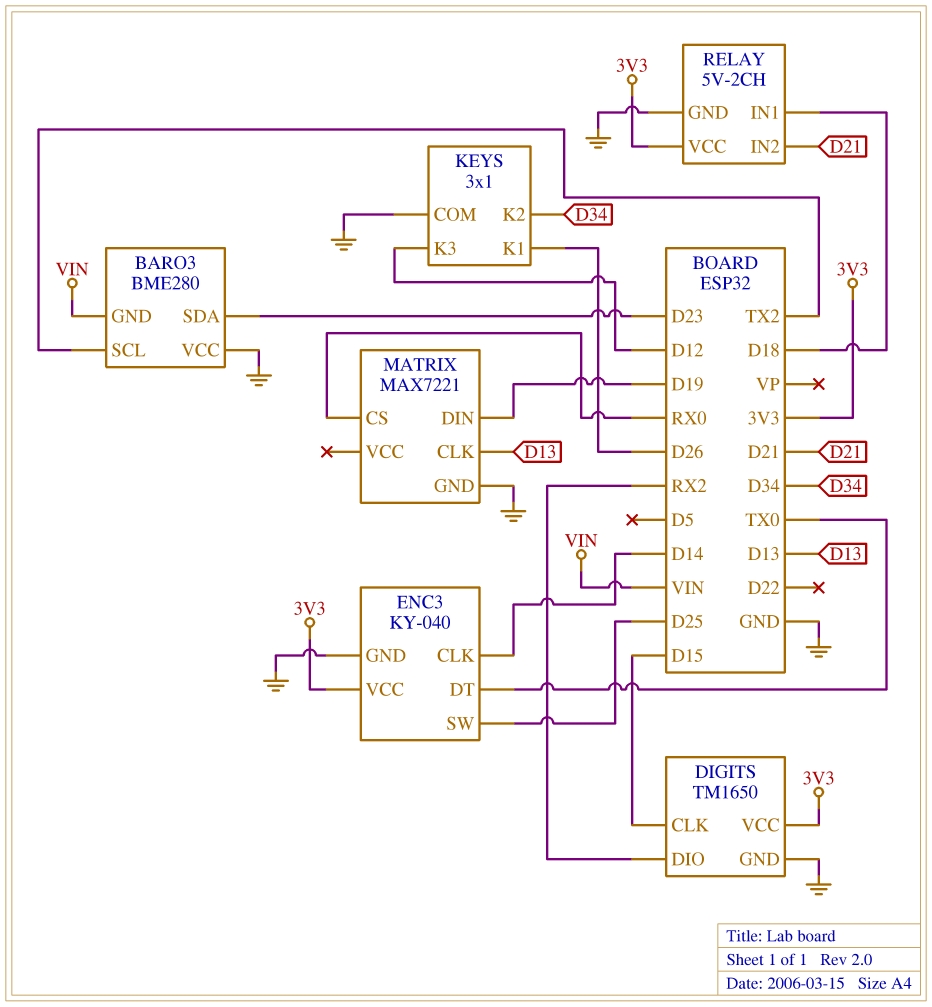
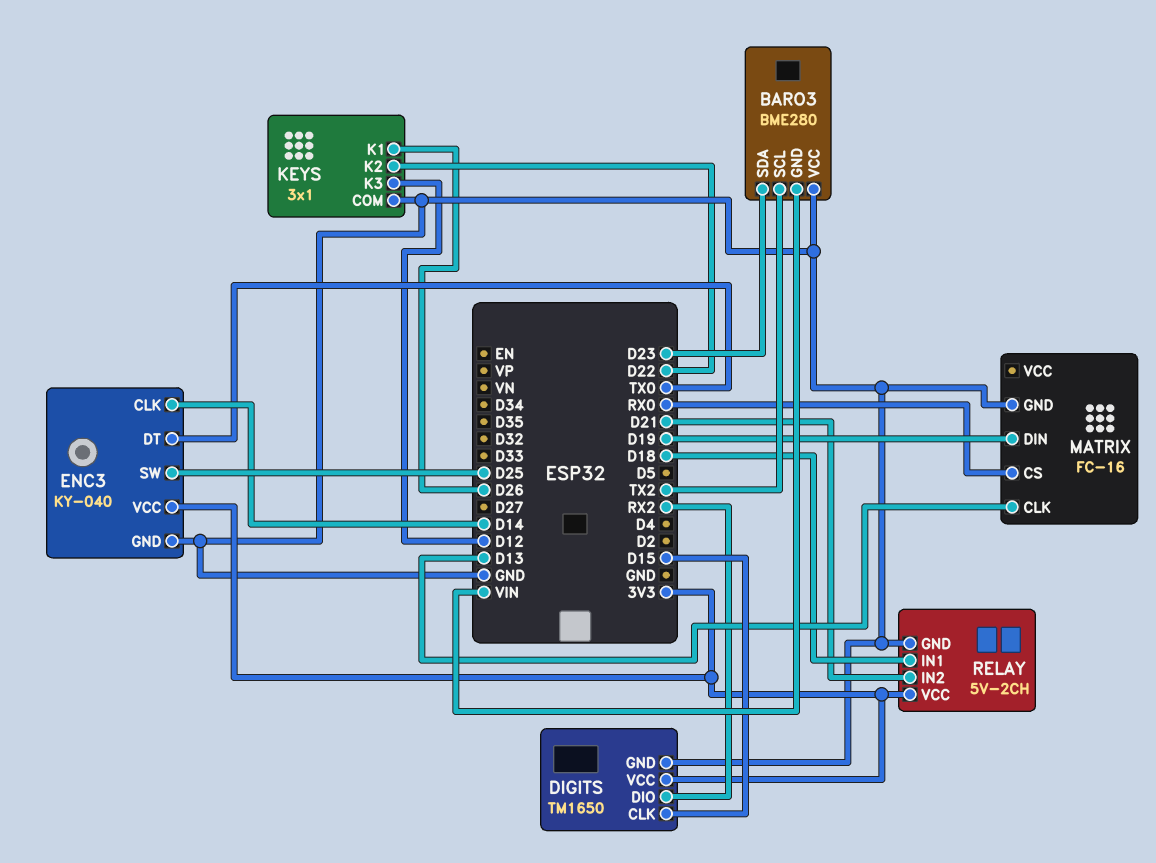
KEYS pin K2: D34 -> D22
MATRIX: MAX7221 -> FC-16

